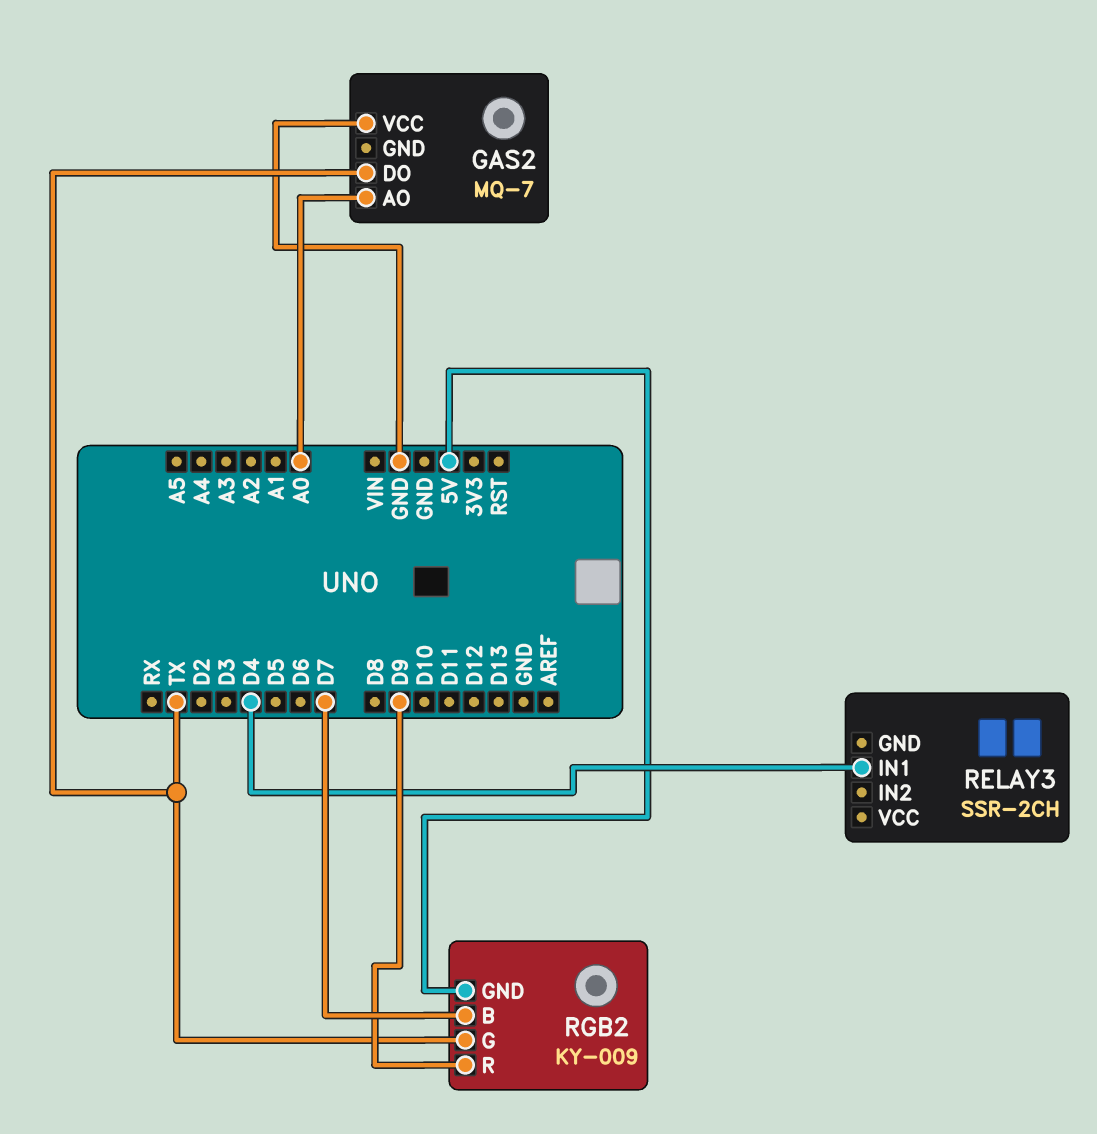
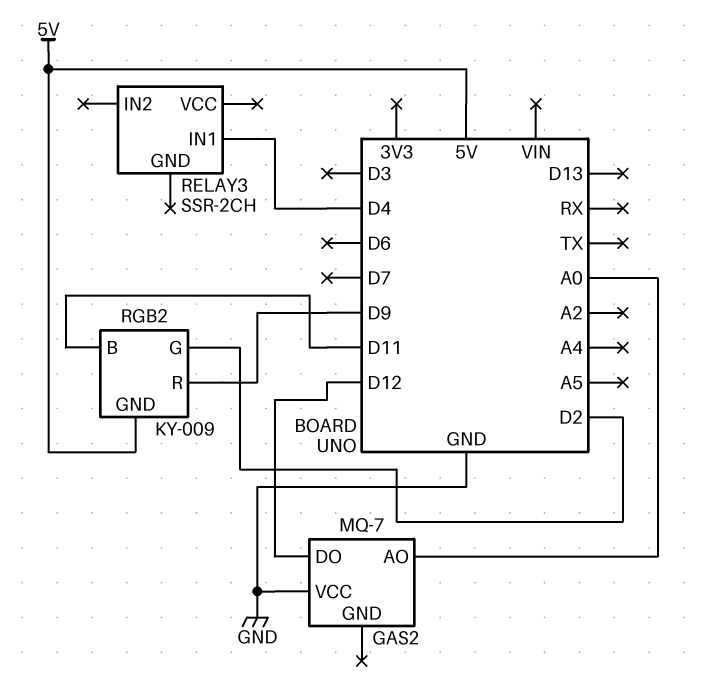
GAS2 pin DO: TX -> D12
RGB2 pin B: D7 -> D11
RGB2 pin G: TX -> D2

